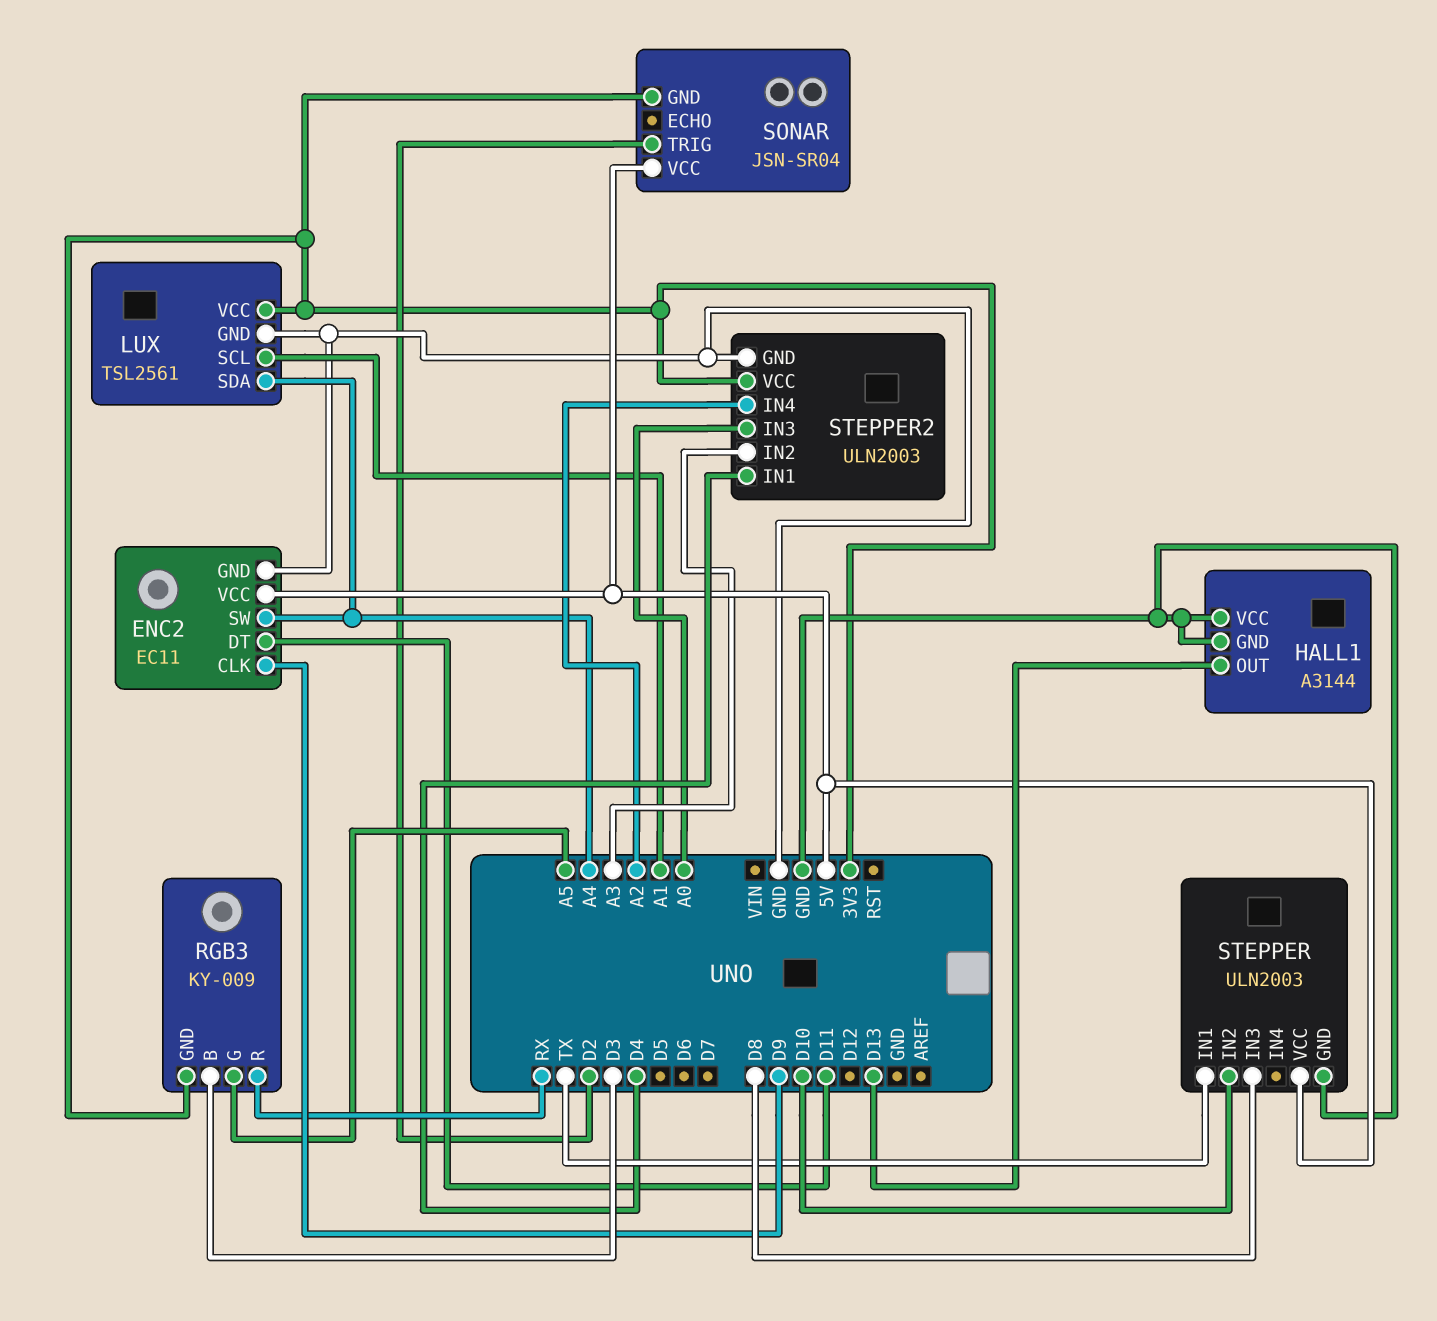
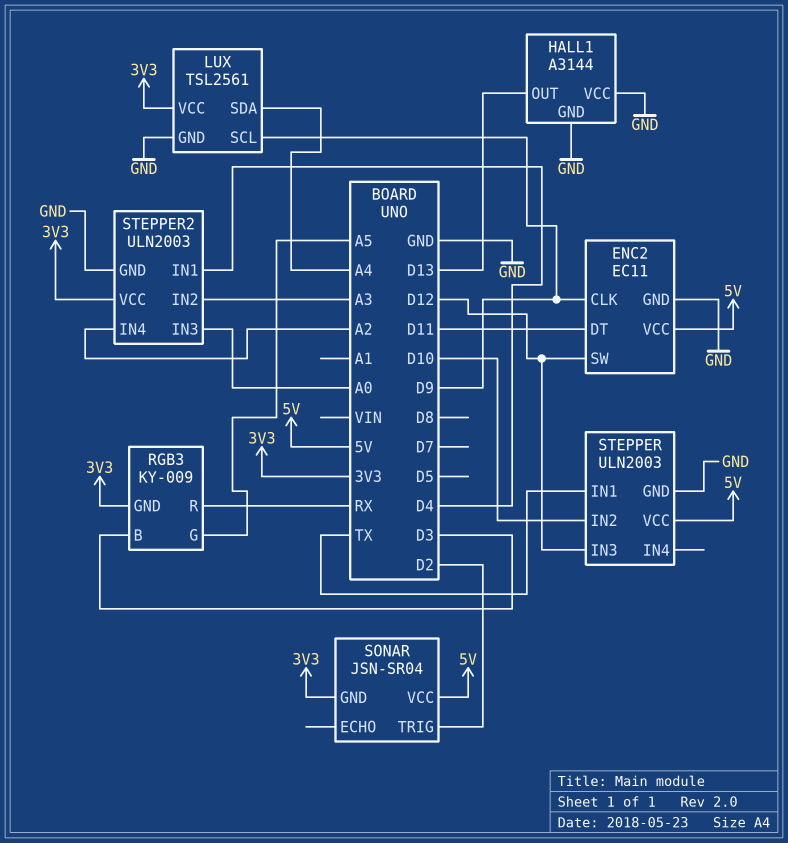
ENC2 pin SW: A4 -> D12
LUX pin SCL: A1 -> D9
STEPPER pin IN3: D8 -> D12

